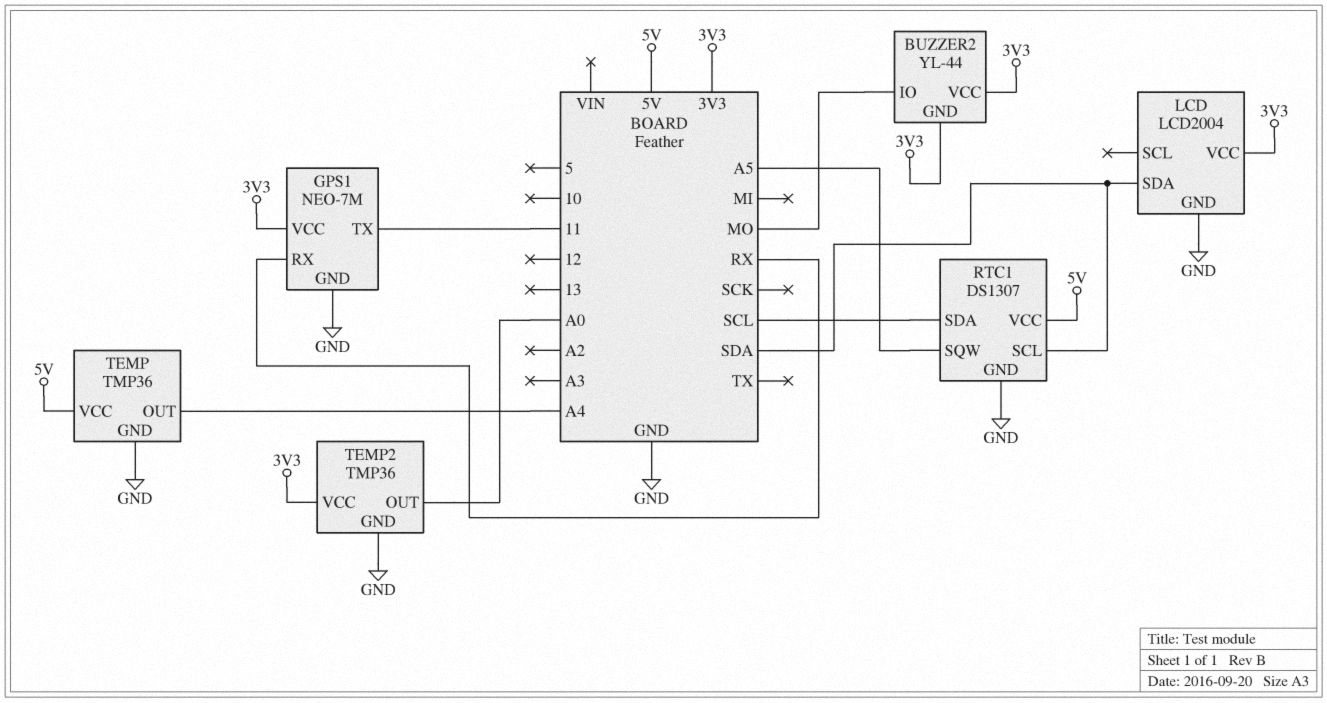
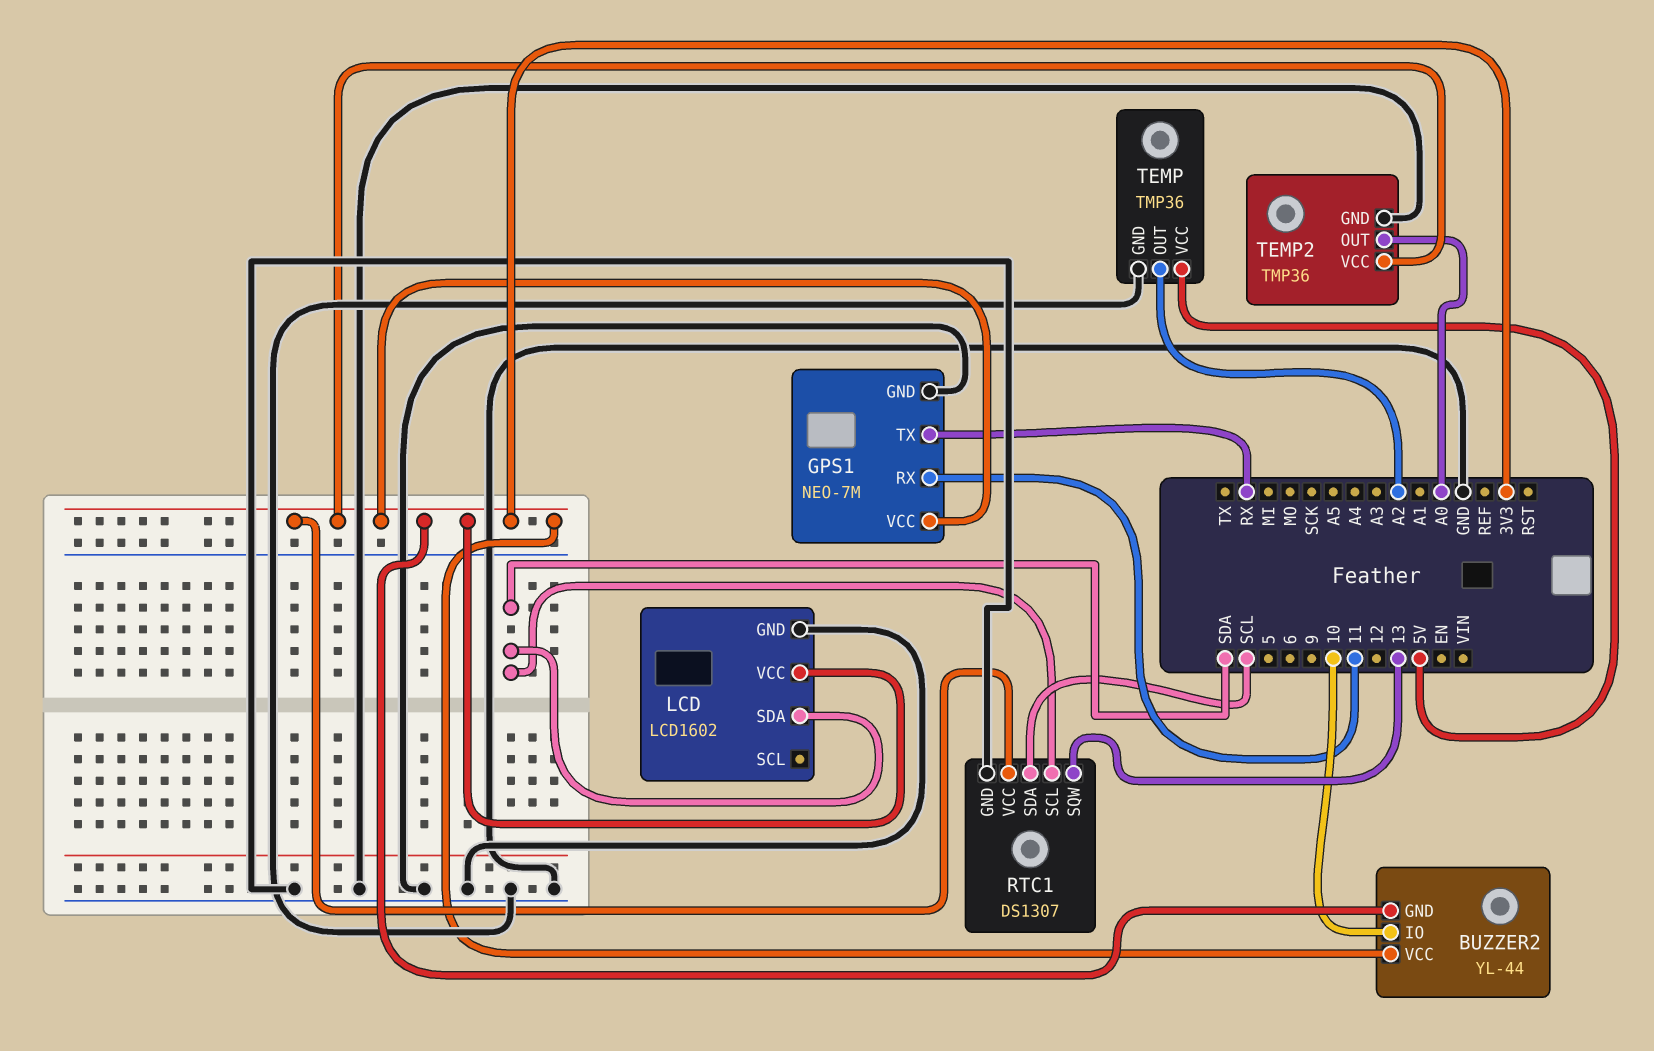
BUZZER2 pin IO: MO -> 10
GPS1 pin RX: RX -> 11
GPS1 pin TX: 11 -> RX
LCD: LCD2004 -> LCD1602
RTC1 pin SQW: A5 -> 13
RTC1 pin VCC: 5V -> 3V3
TEMP pin OUT: A4 -> A2

